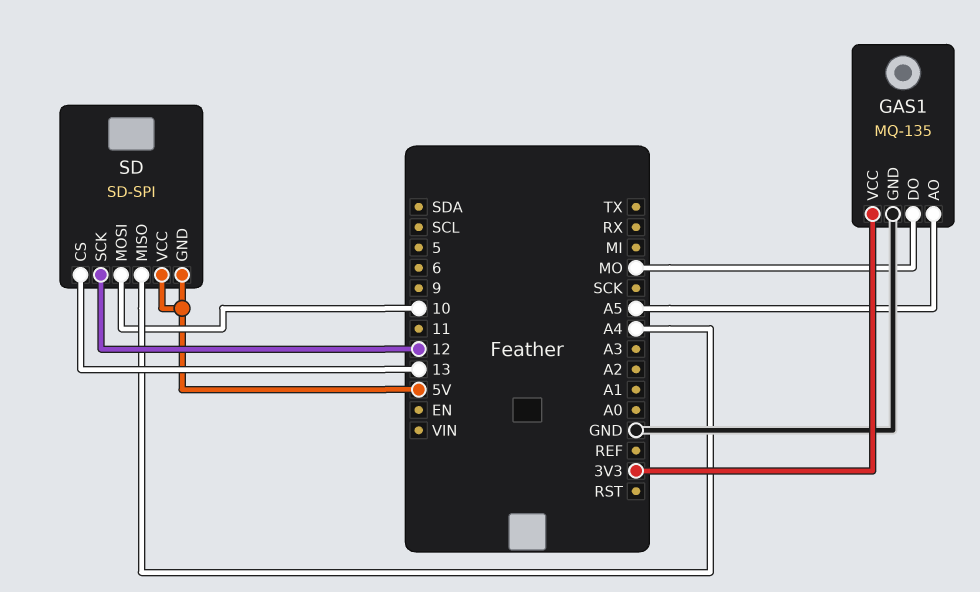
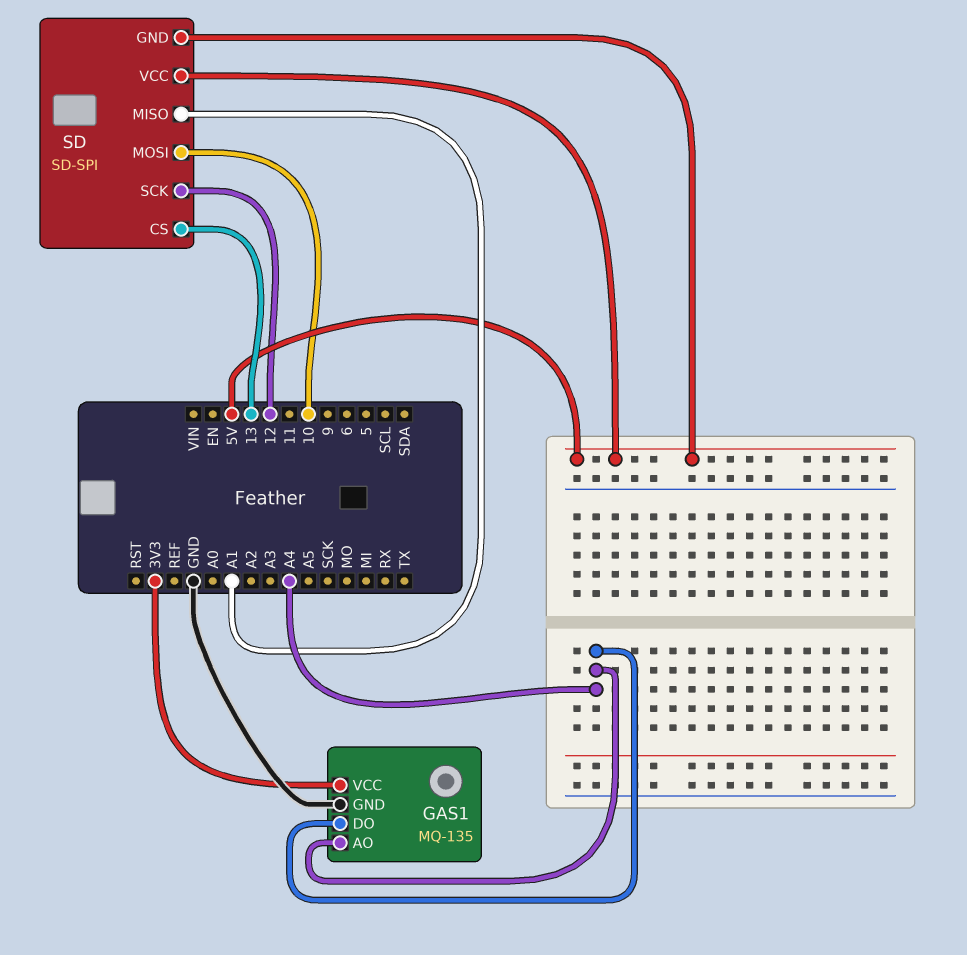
GAS1 pin AO: A5 -> A4
GAS1 pin DO: MO -> A4
SD pin MISO: A4 -> A1

